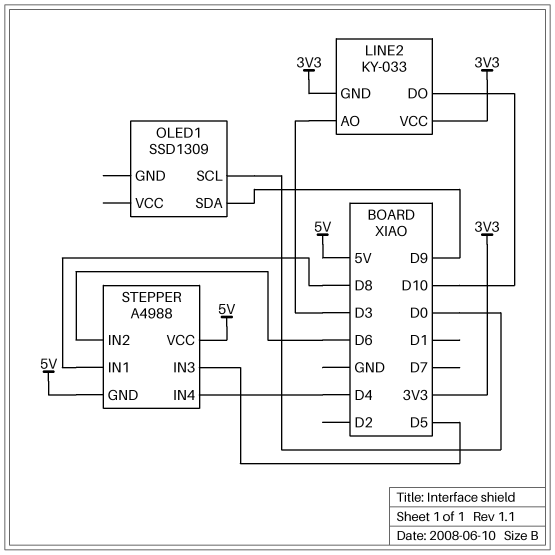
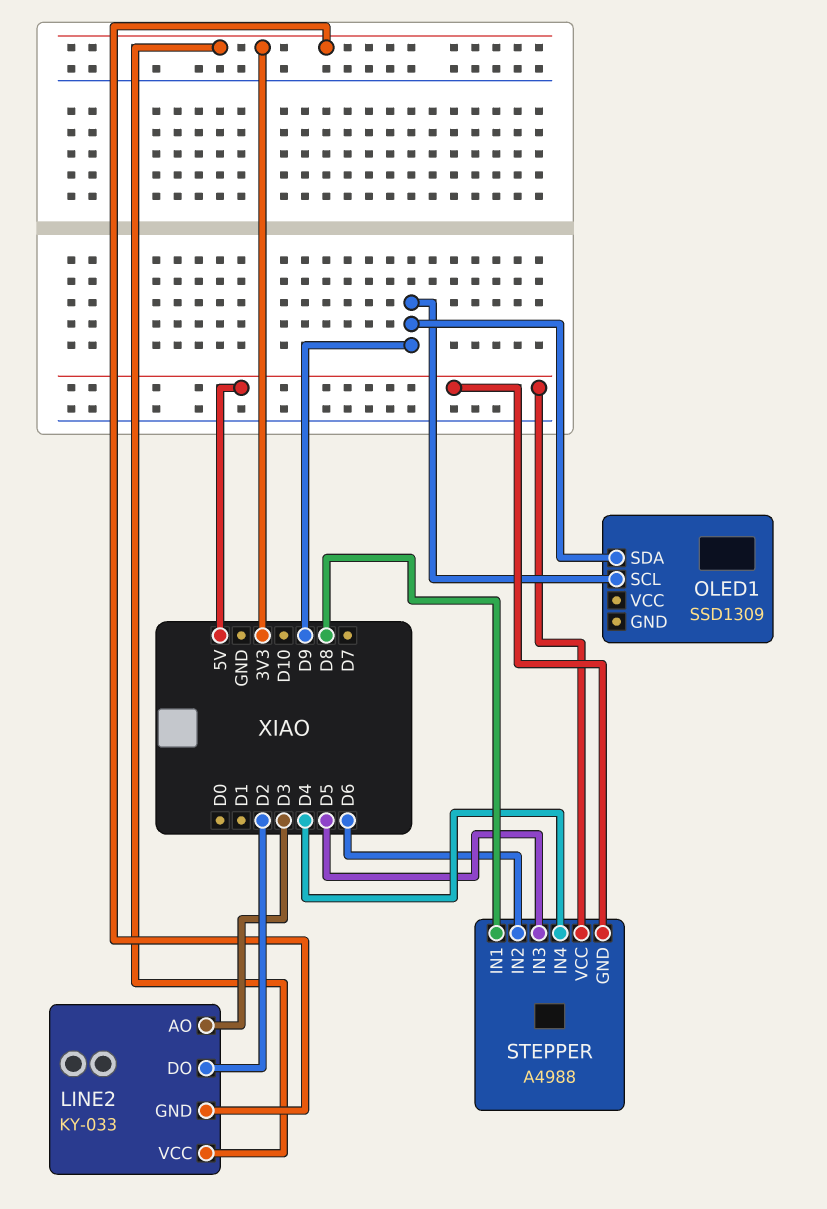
LINE2 pin DO: D10 -> D2
OLED1 pin SCL: D0 -> D9

